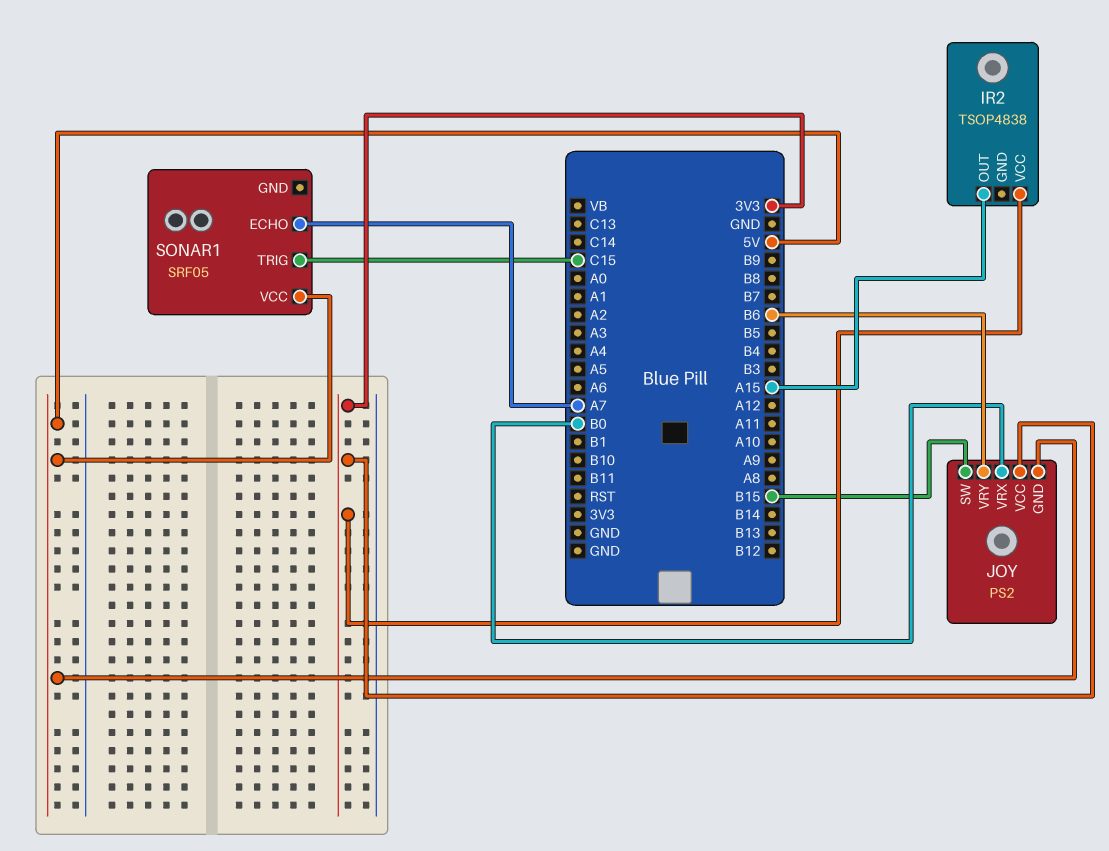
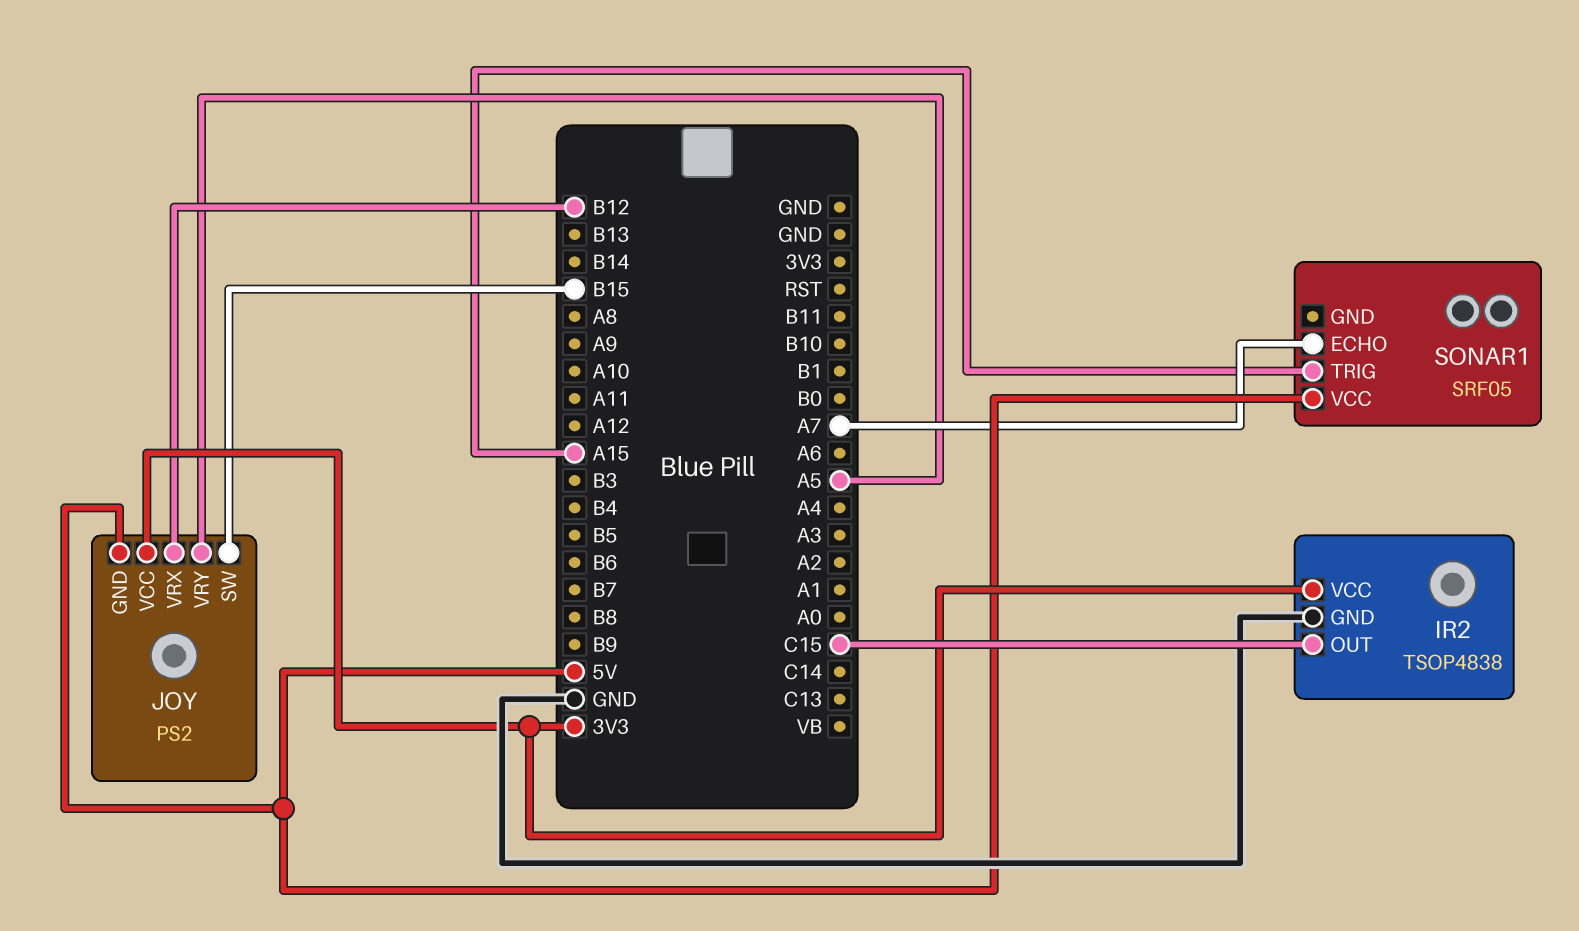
IR2 pin GND: none -> GND
IR2 pin OUT: A15 -> C15
JOY pin VRX: B0 -> B12
JOY pin VRY: B6 -> A5
SONAR1 pin TRIG: C15 -> A15

